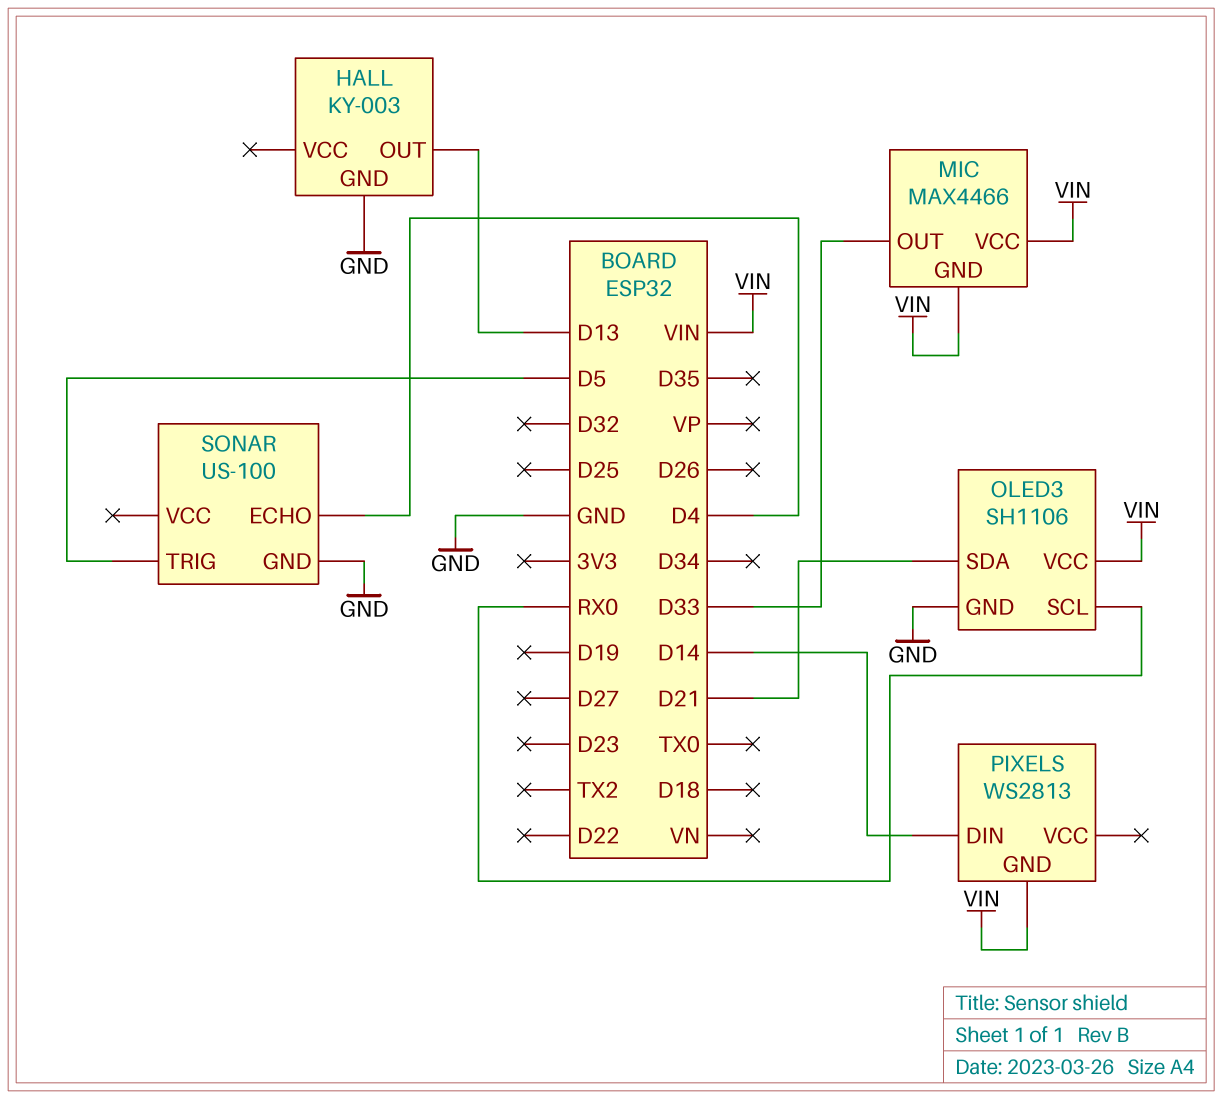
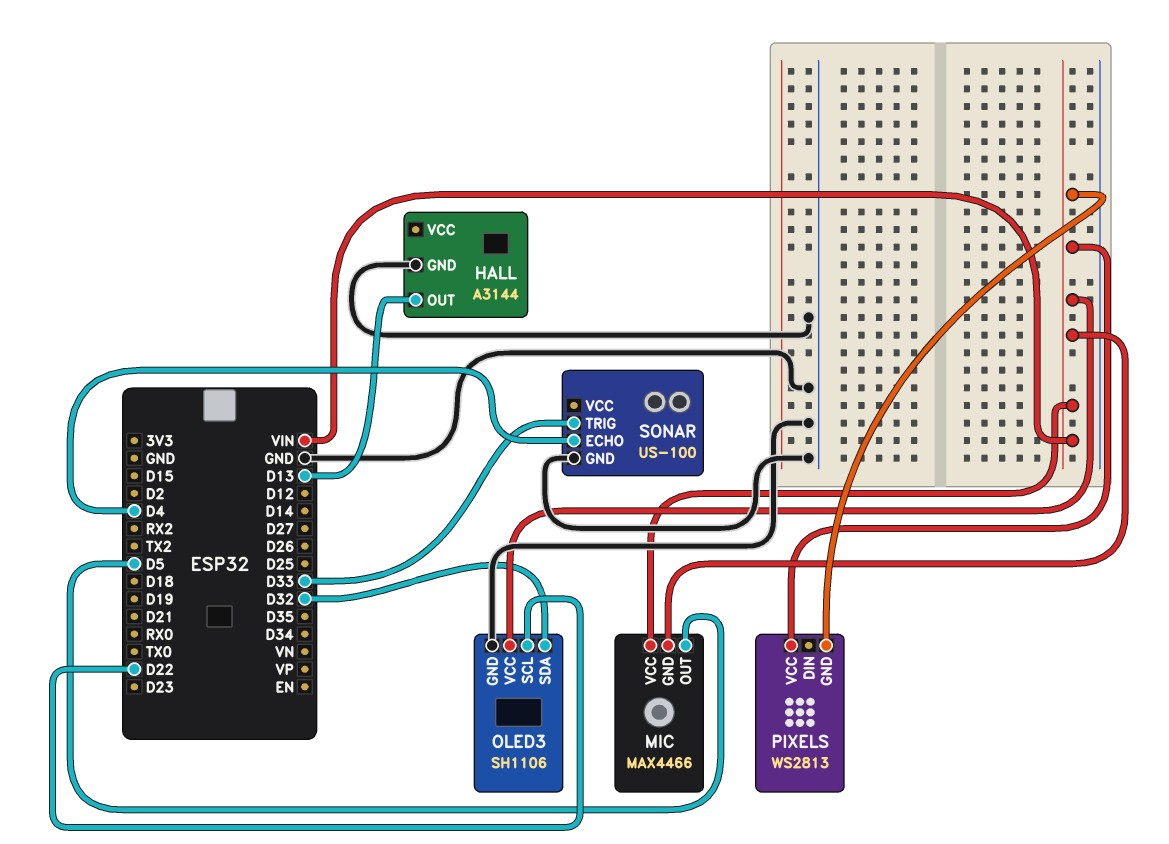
HALL: KY-003 -> A3144
MIC pin OUT: D33 -> D5
OLED3 pin SCL: RX0 -> D22
OLED3 pin SDA: D21 -> D32
PIXELS pin DIN: D14 -> none
PIXELS pin VCC: none -> VIN
SONAR pin TRIG: D5 -> D33

